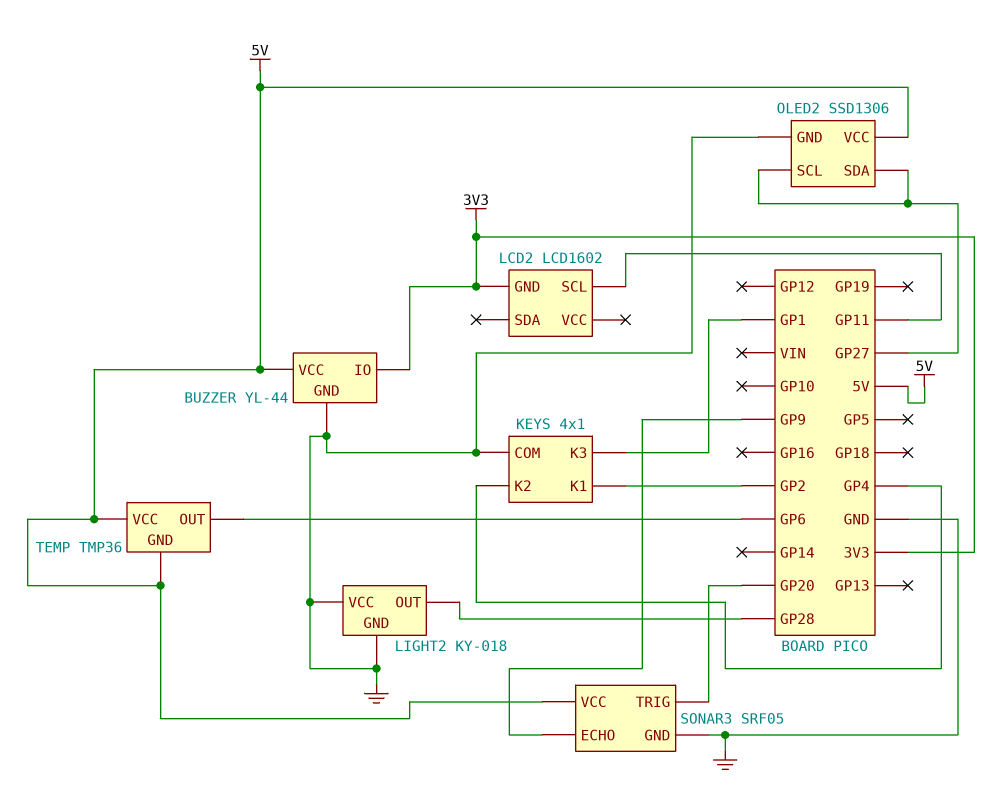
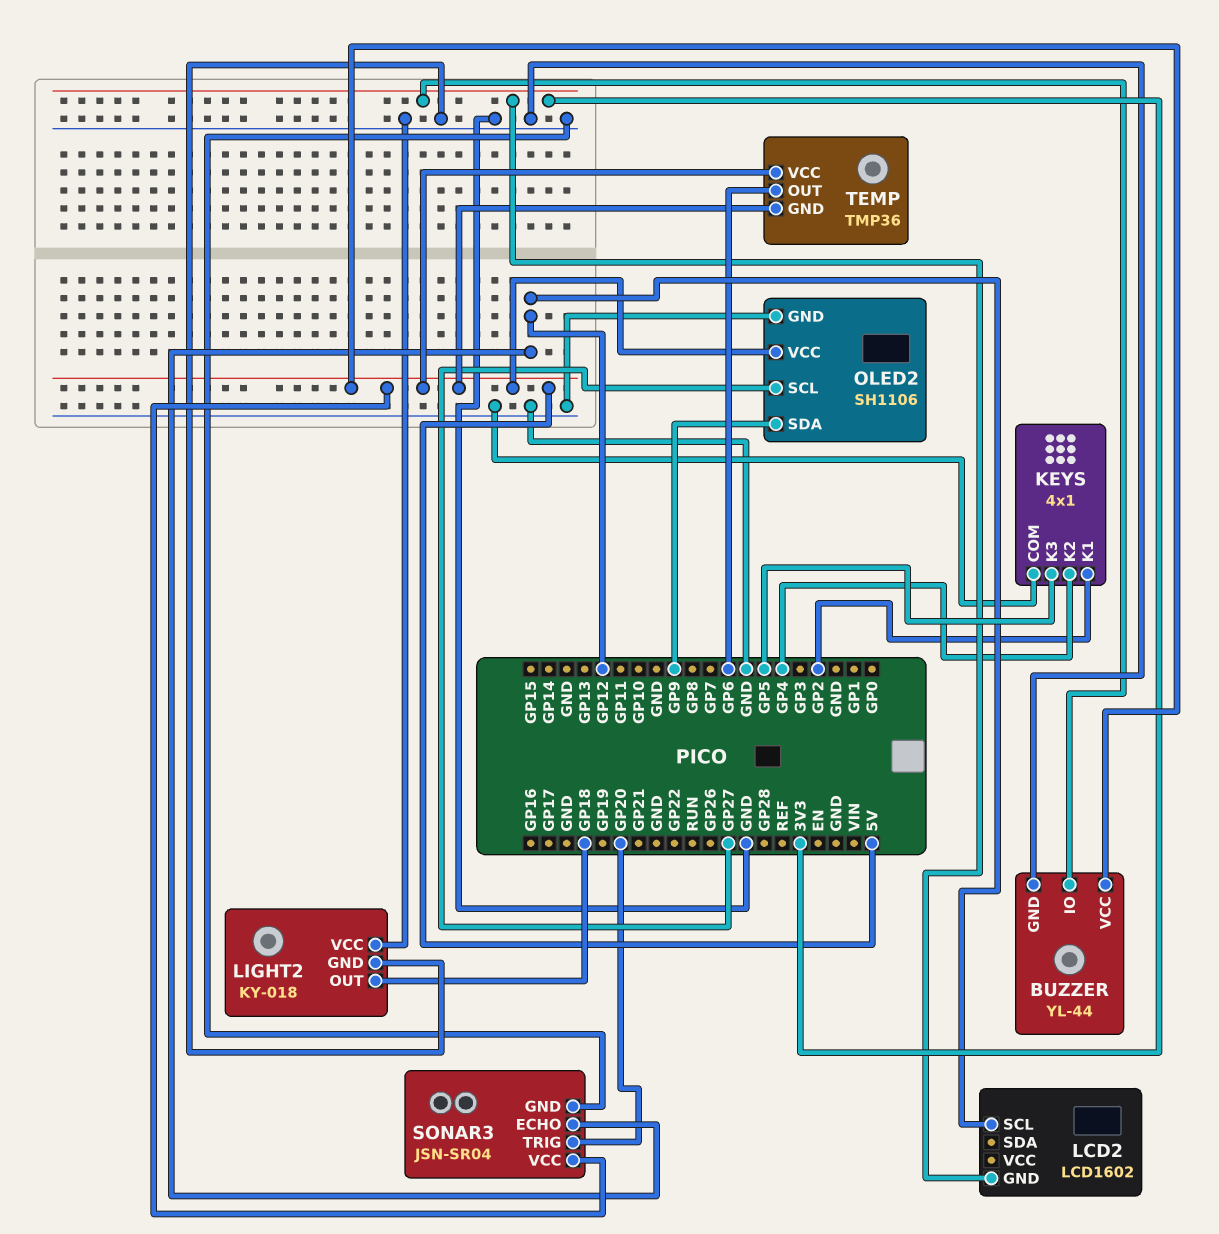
KEYS pin K3: GP1 -> GP5
LCD2 pin SCL: GP11 -> GP12
LIGHT2 pin OUT: GP28 -> GP18
OLED2: SSD1306 -> SH1106
OLED2 pin SDA: GP27 -> GP9
SONAR3: SRF05 -> JSN-SR04
SONAR3 pin ECHO: GP9 -> GP12

